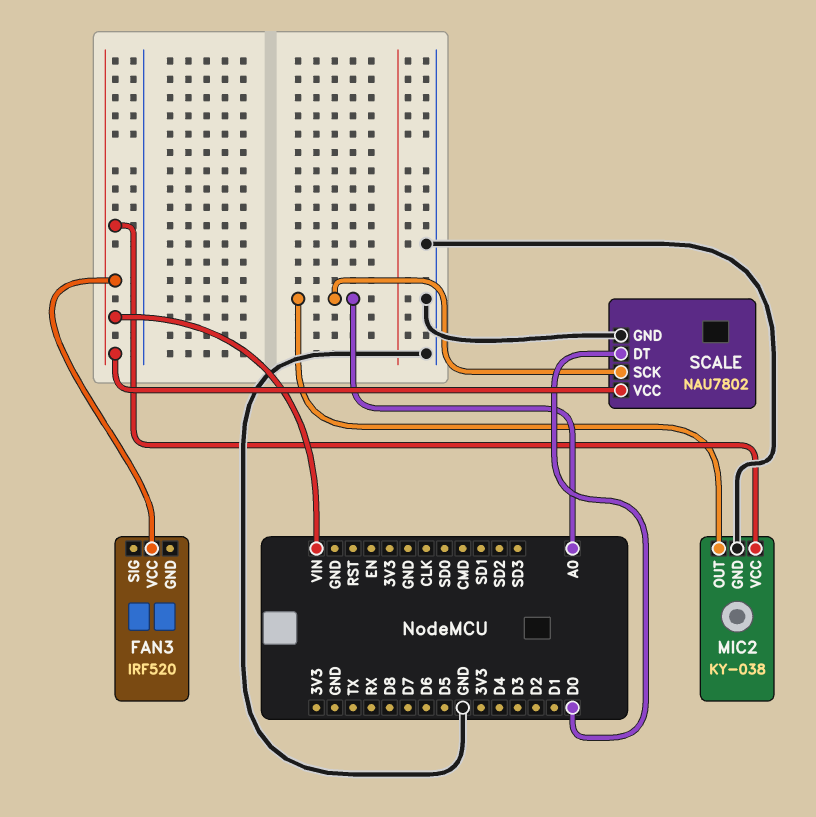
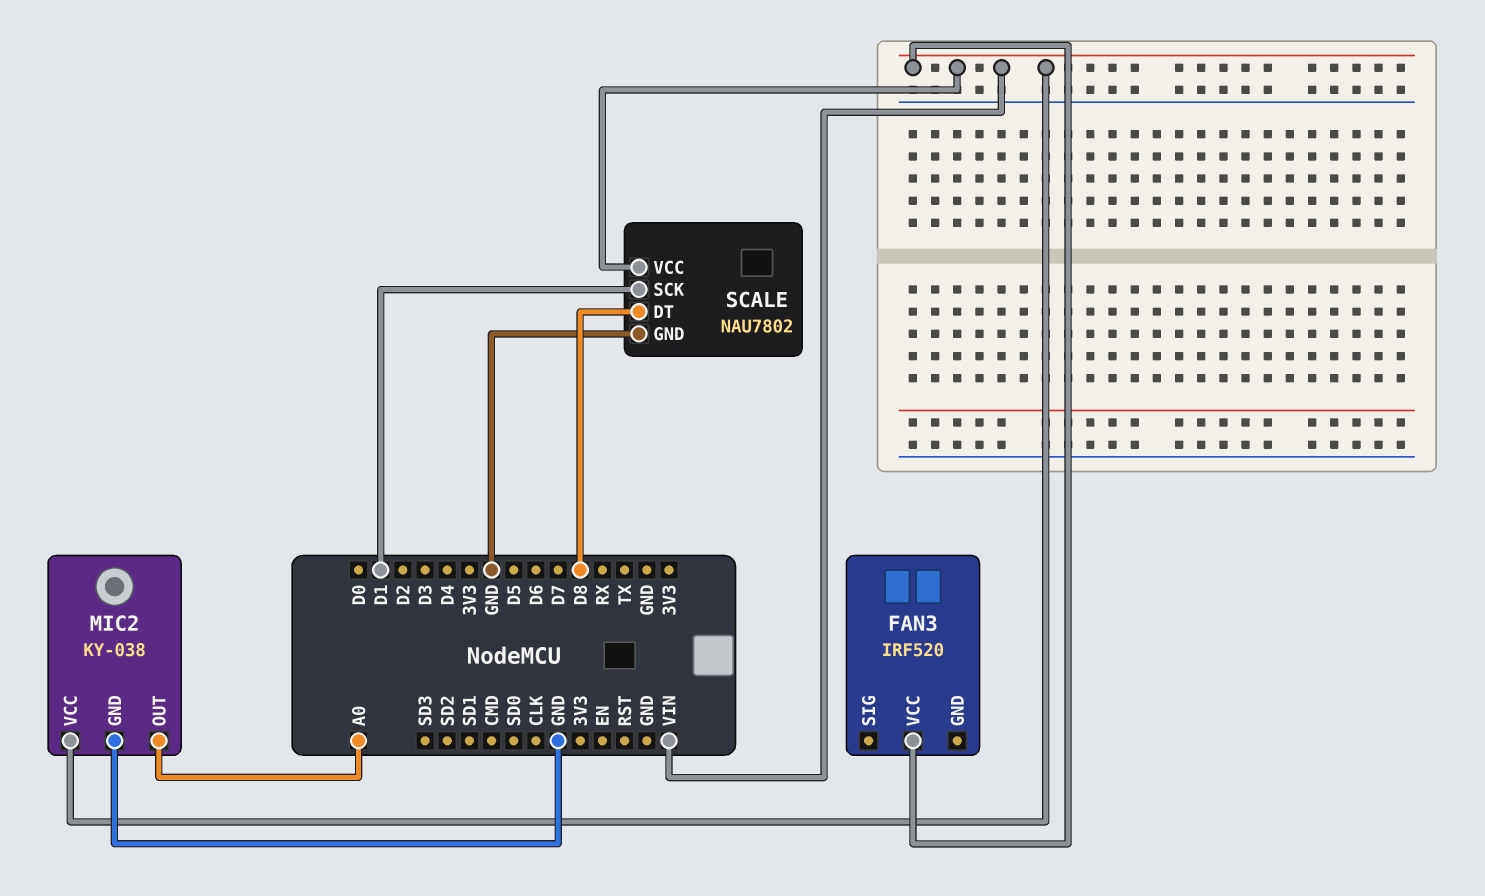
SCALE pin DT: D0 -> D8
SCALE pin SCK: A0 -> D1

